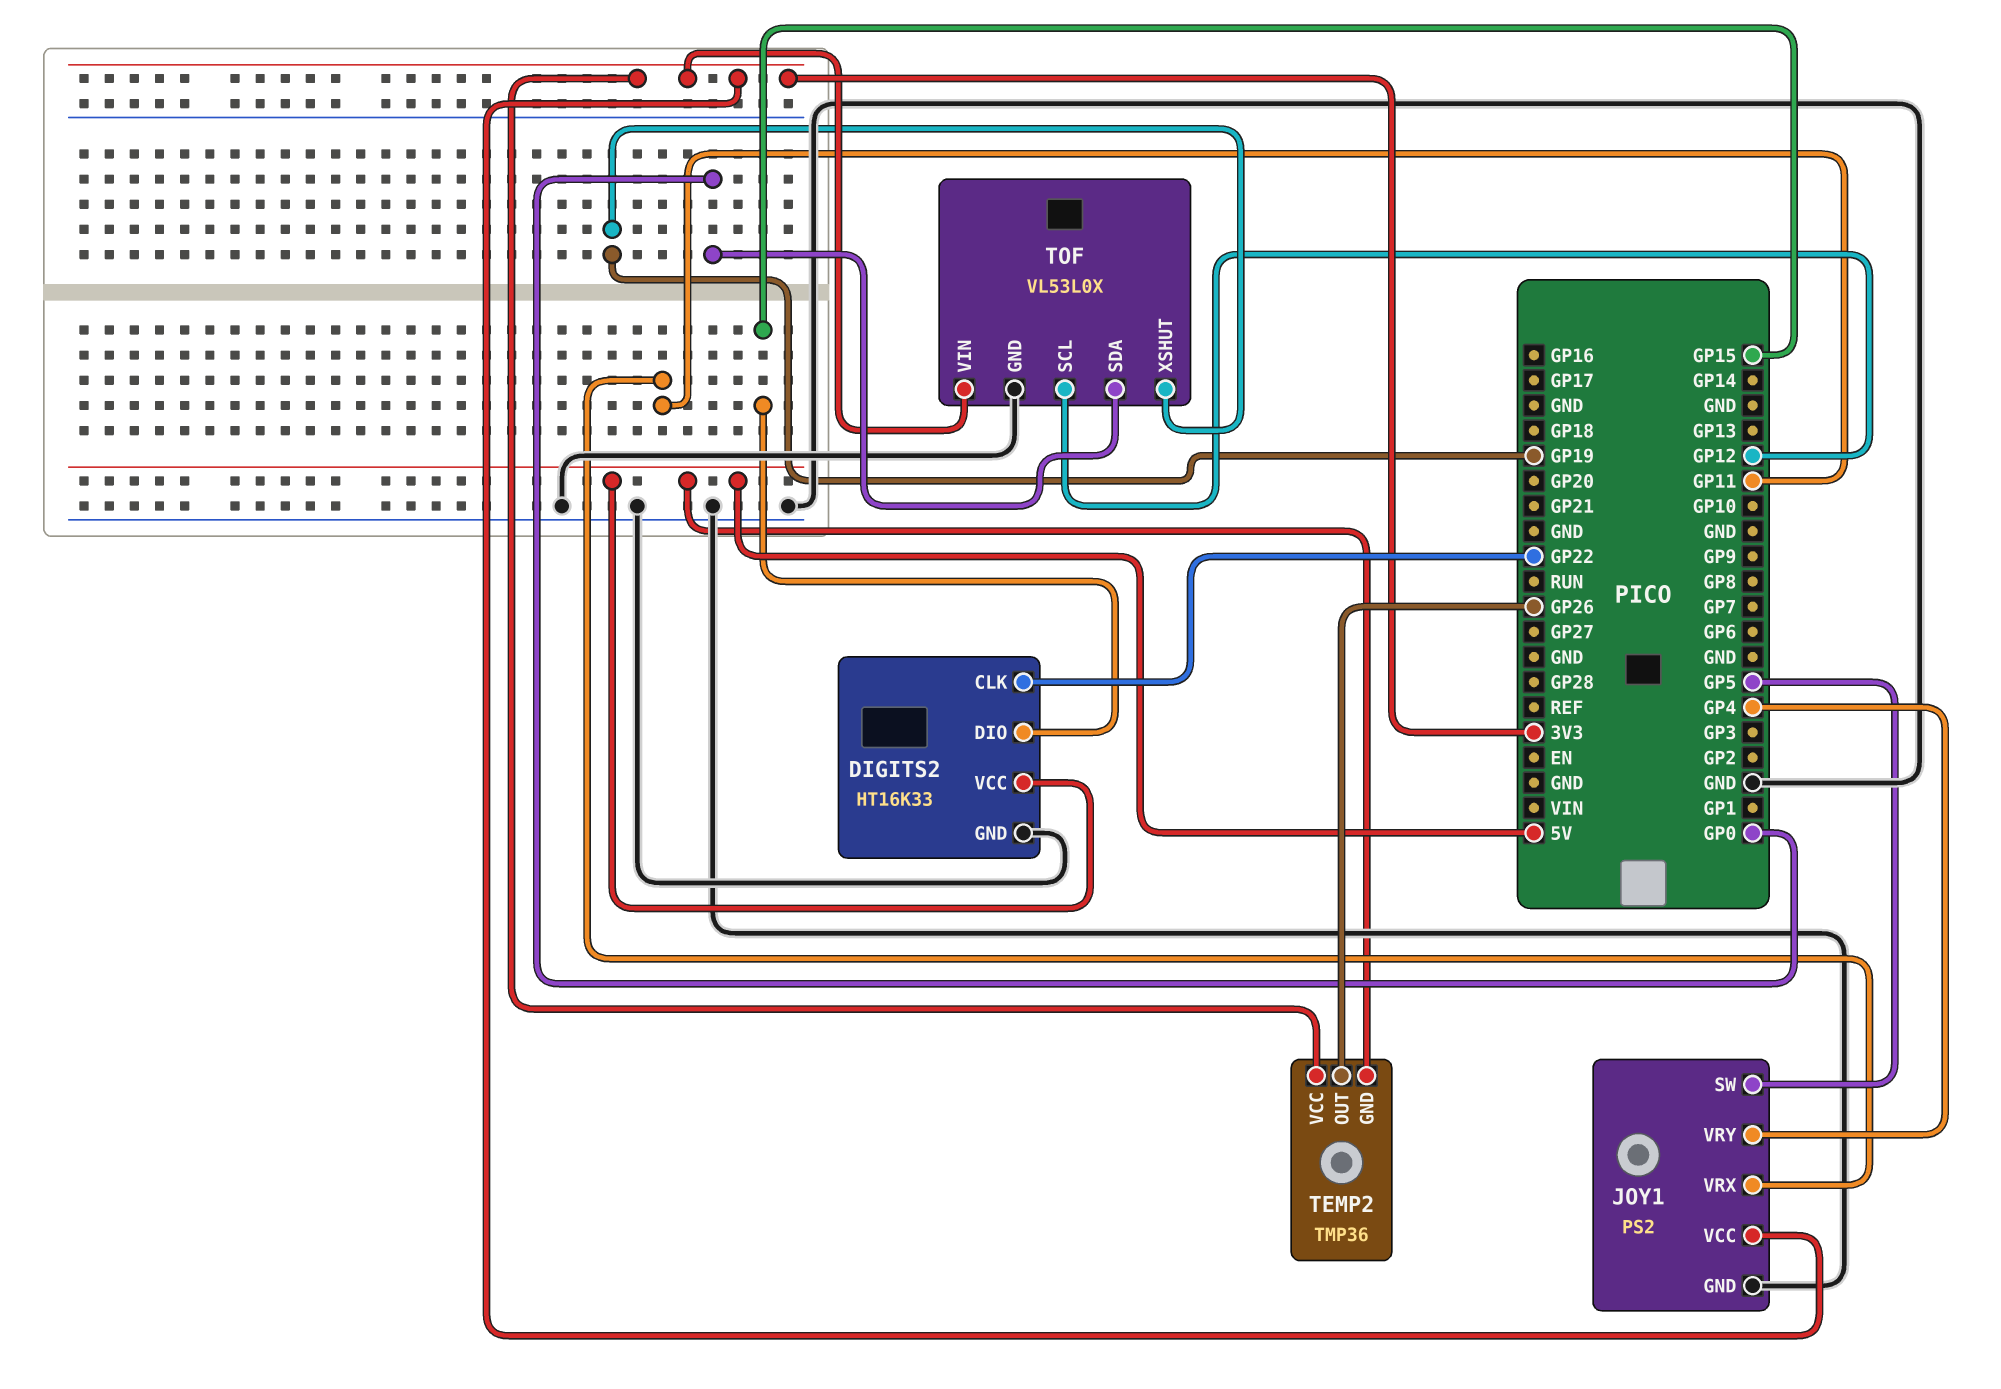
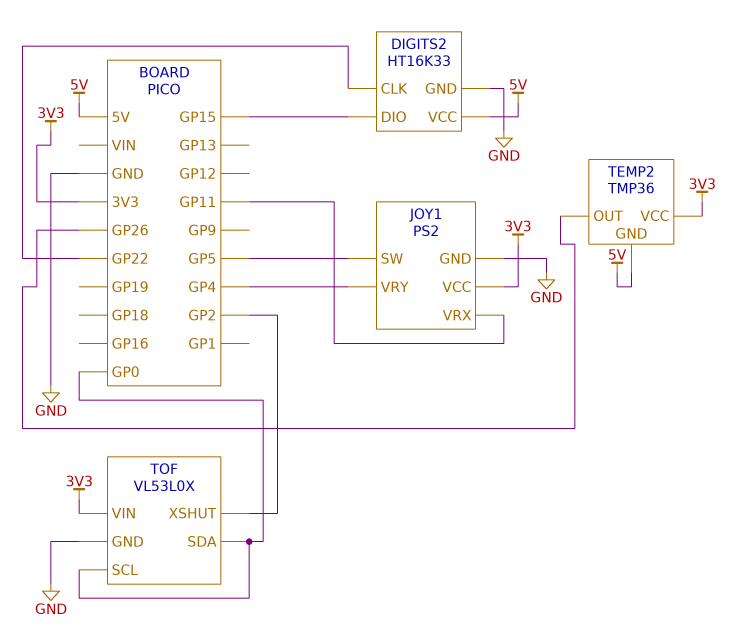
TOF pin SCL: GP12 -> GP0
TOF pin XSHUT: GP19 -> GP2

